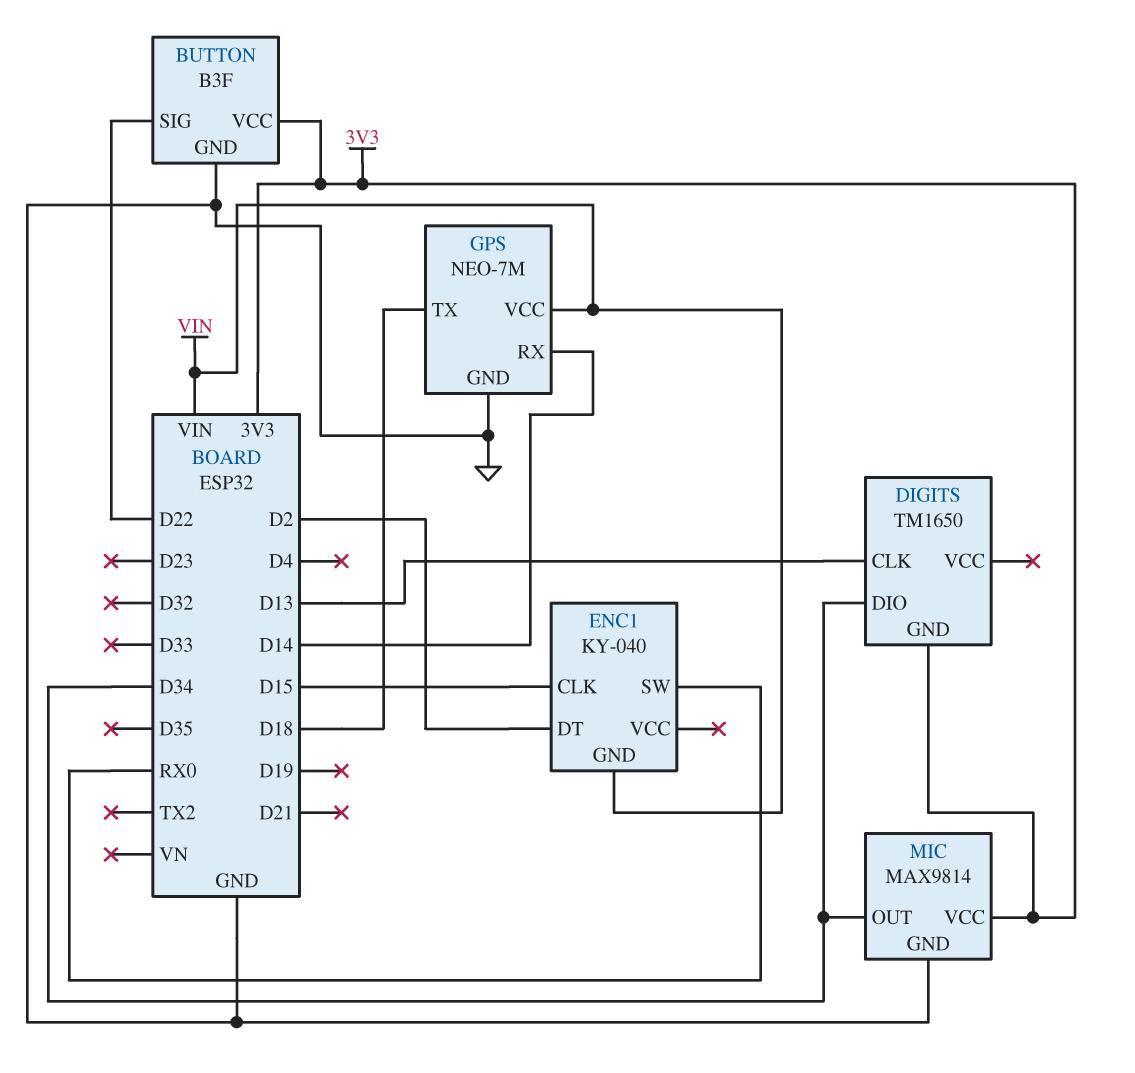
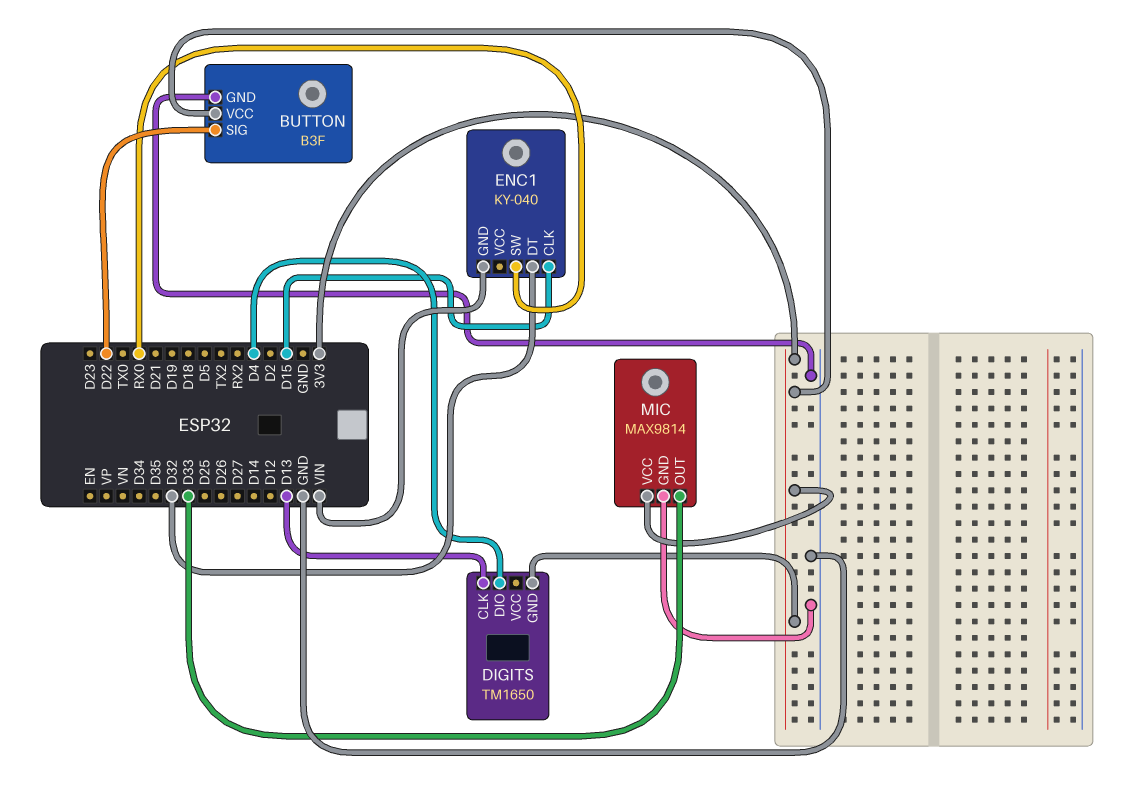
DIGITS pin DIO: D34 -> D4
ENC1 pin DT: D2 -> D32
GPS: NEO-7M -> none
GPS pin GND: GND -> none
GPS pin RX: D14 -> none
GPS pin TX: D18 -> none
GPS pin VCC: VIN -> none
MIC pin OUT: D34 -> D33

